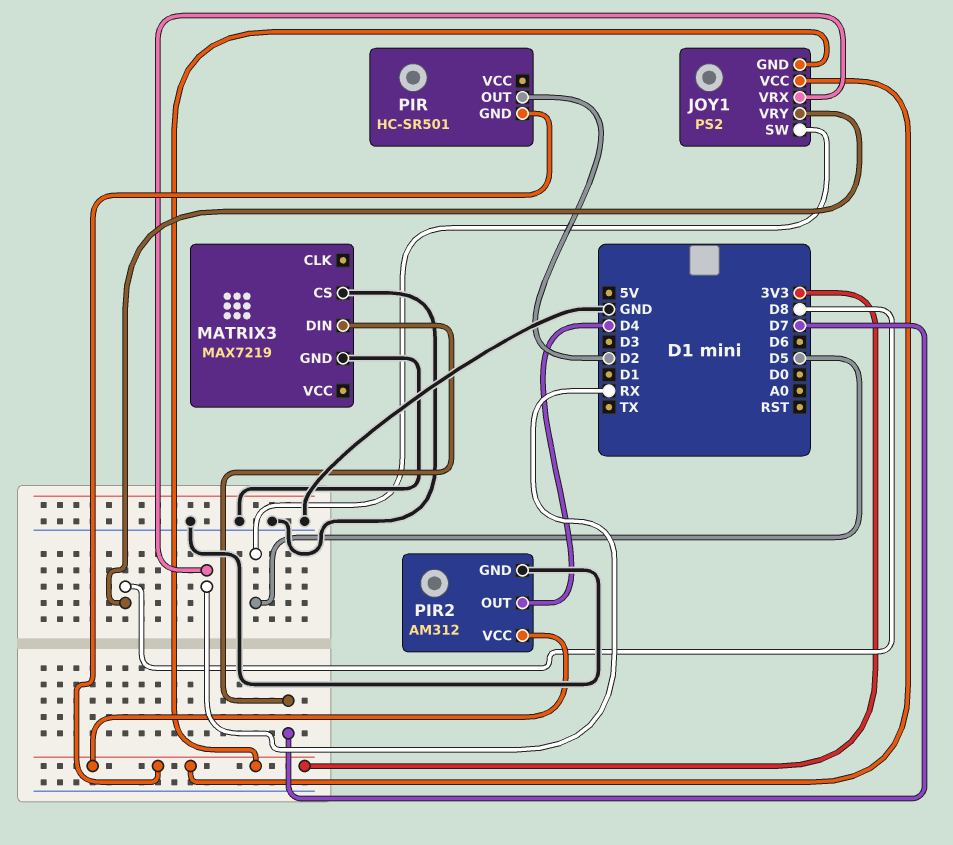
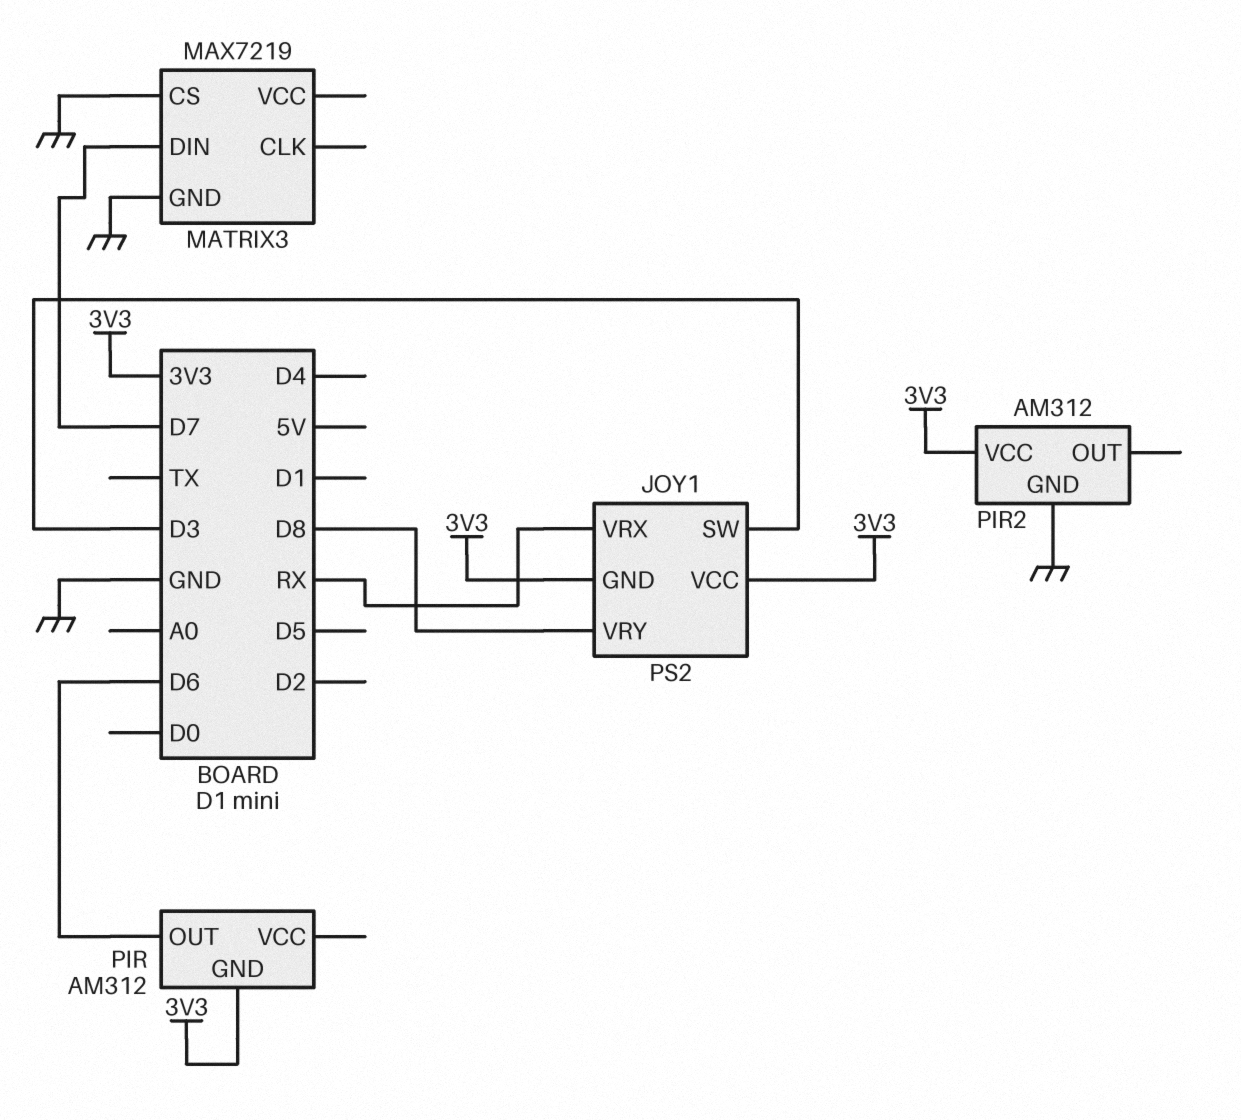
JOY1 pin SW: D5 -> D3
PIR: HC-SR501 -> AM312
PIR pin OUT: D2 -> D6
PIR2 pin OUT: D4 -> none

